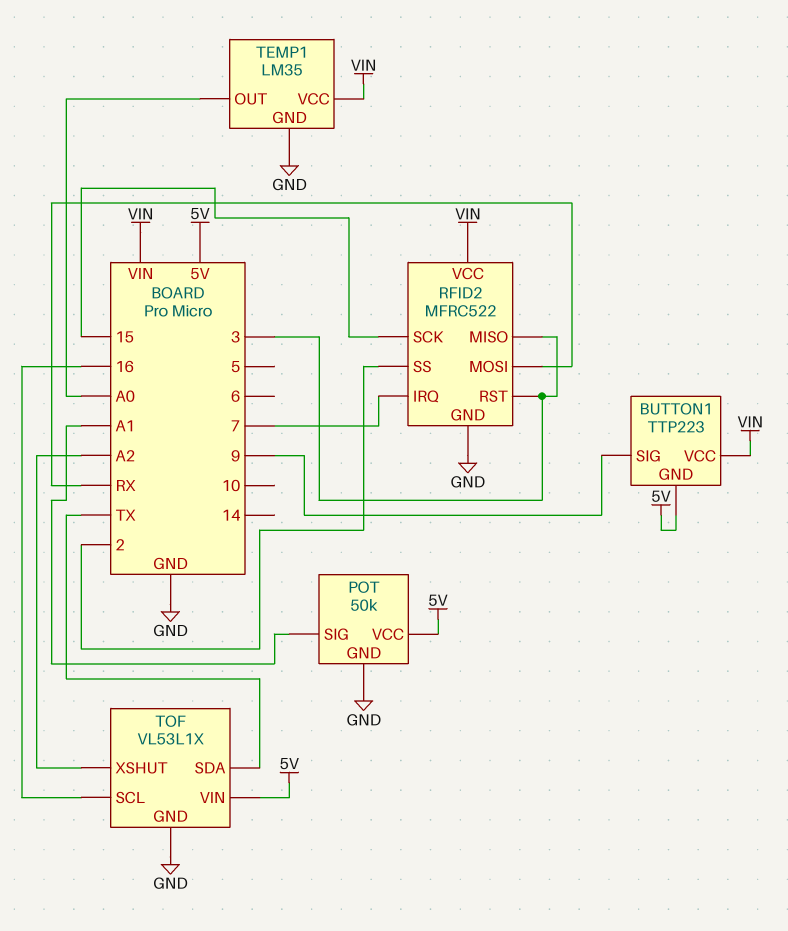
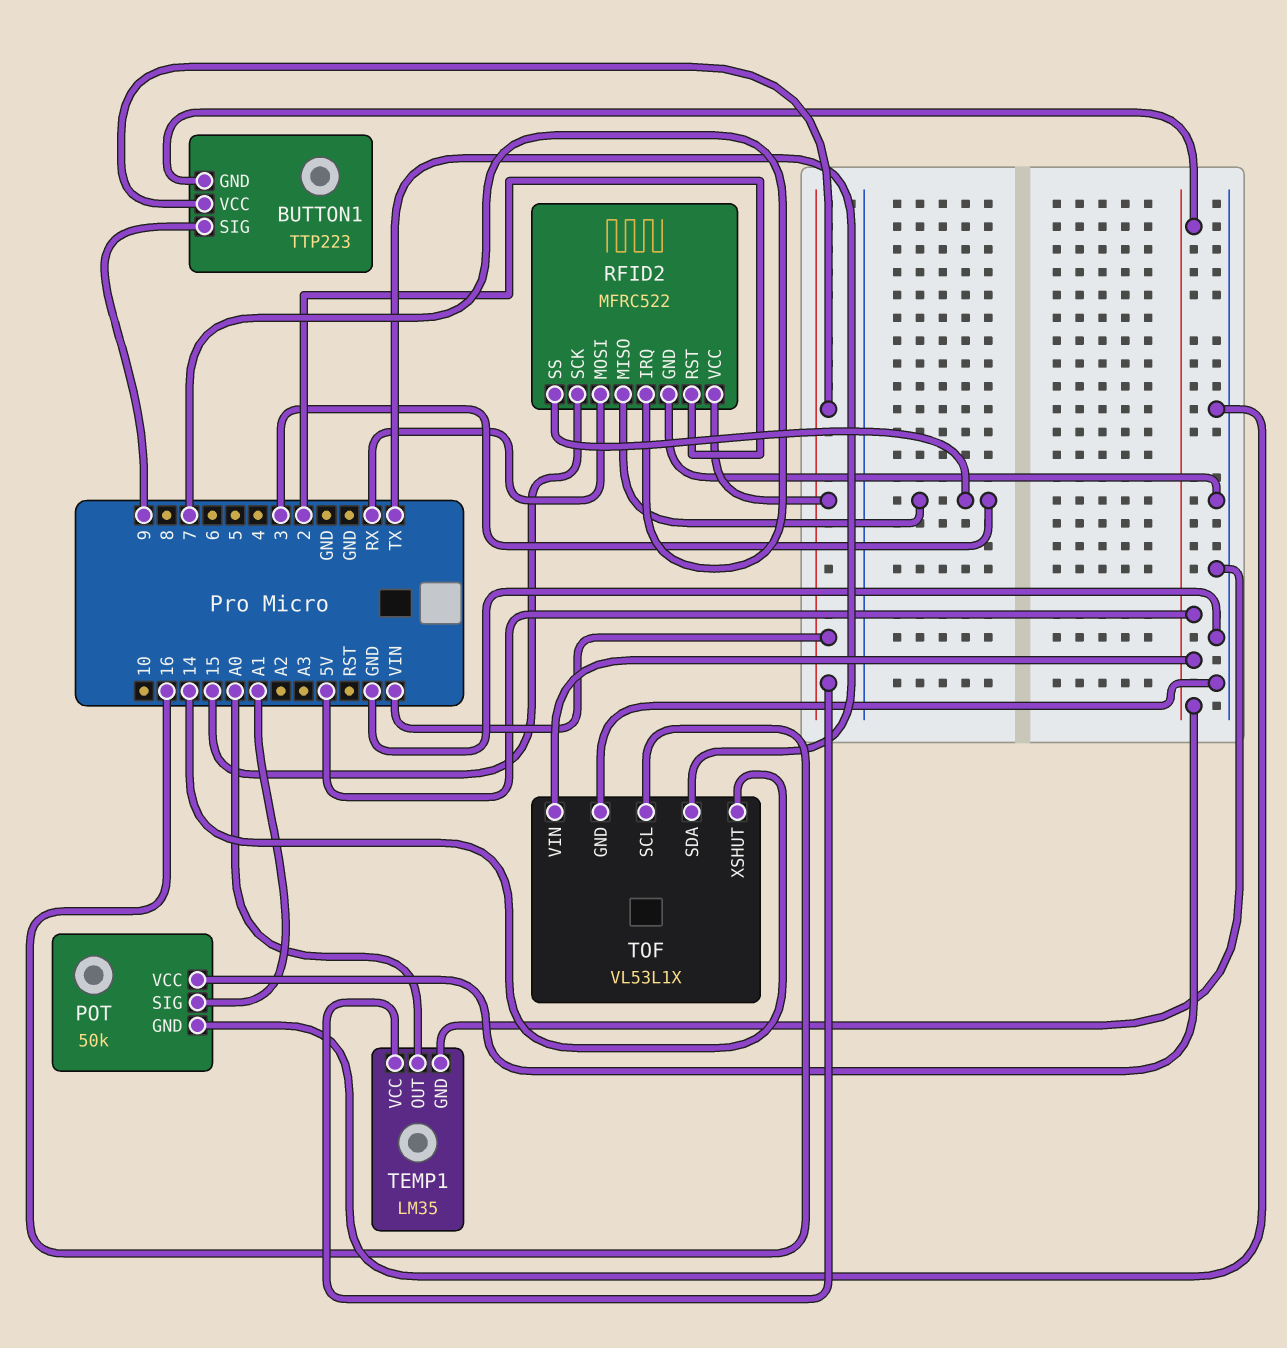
RFID2 pin RST: 3 -> 2
RFID2 pin SS: 2 -> 3
TOF pin XSHUT: A2 -> 14

